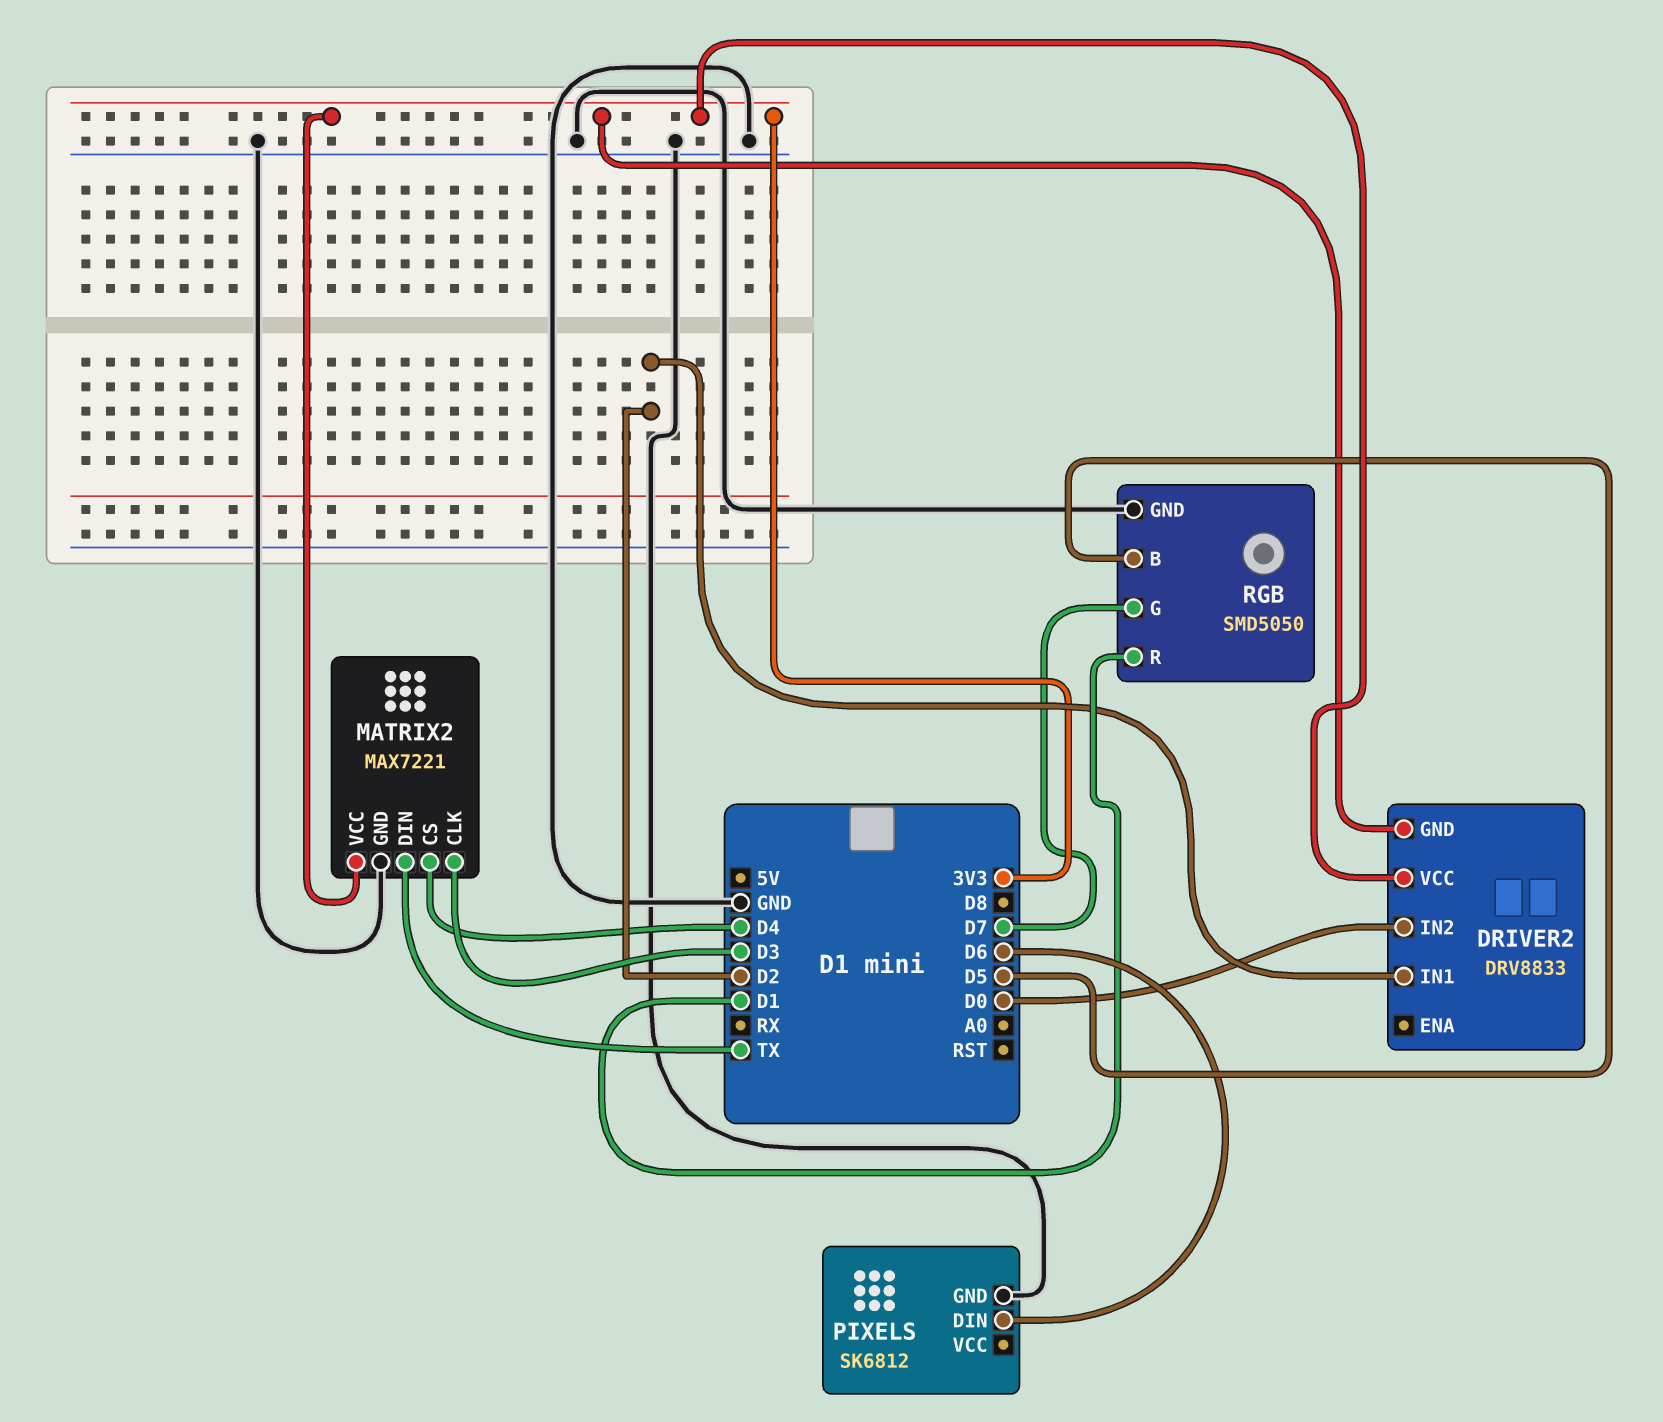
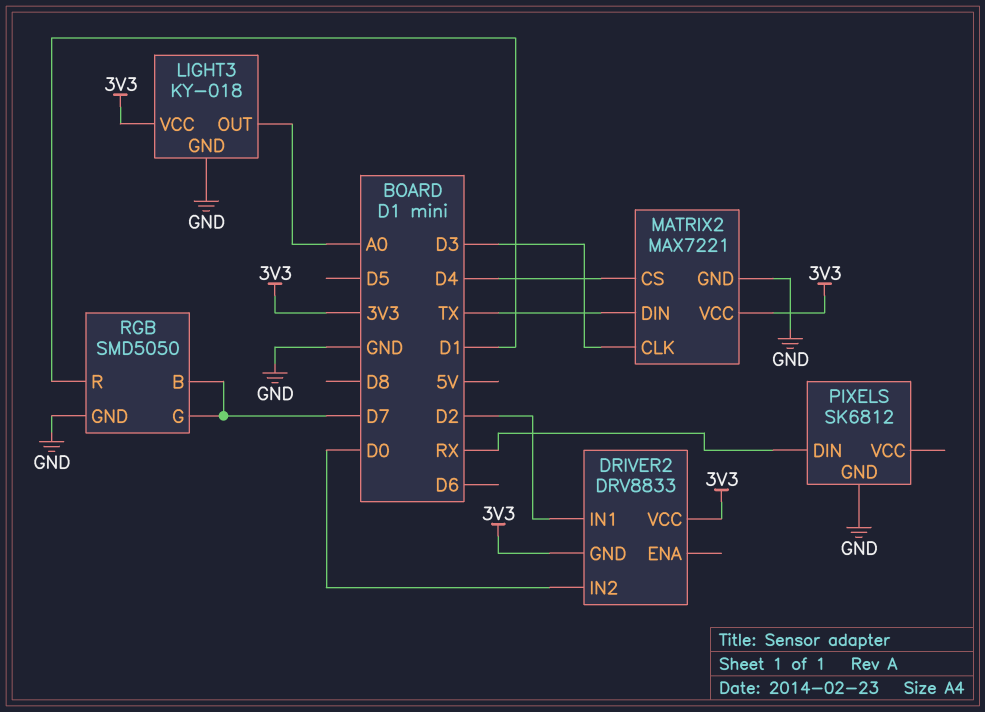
LIGHT3: none -> KY-018
LIGHT3 pin GND: none -> GND
LIGHT3 pin OUT: none -> A0
LIGHT3 pin VCC: none -> 3V3
PIXELS pin DIN: D6 -> RX
RGB pin B: D5 -> D7

